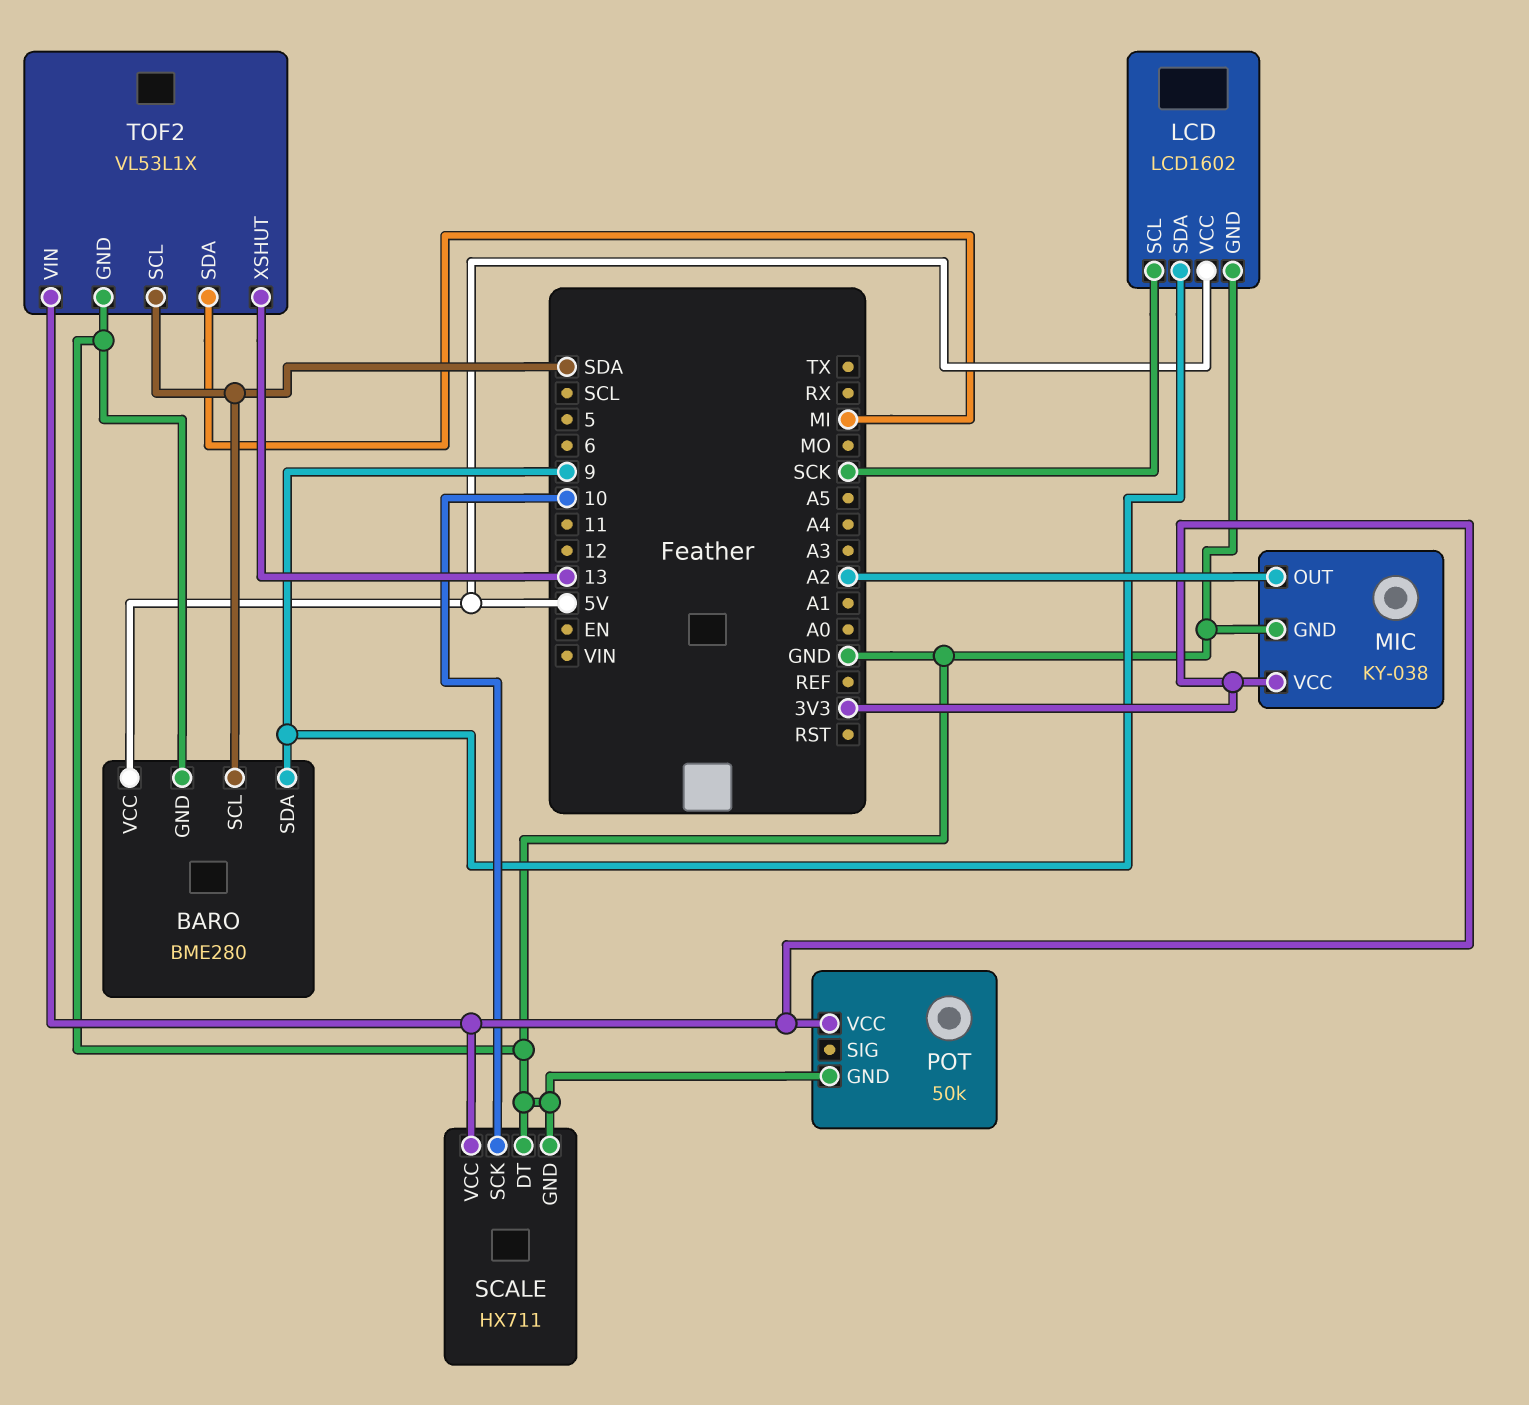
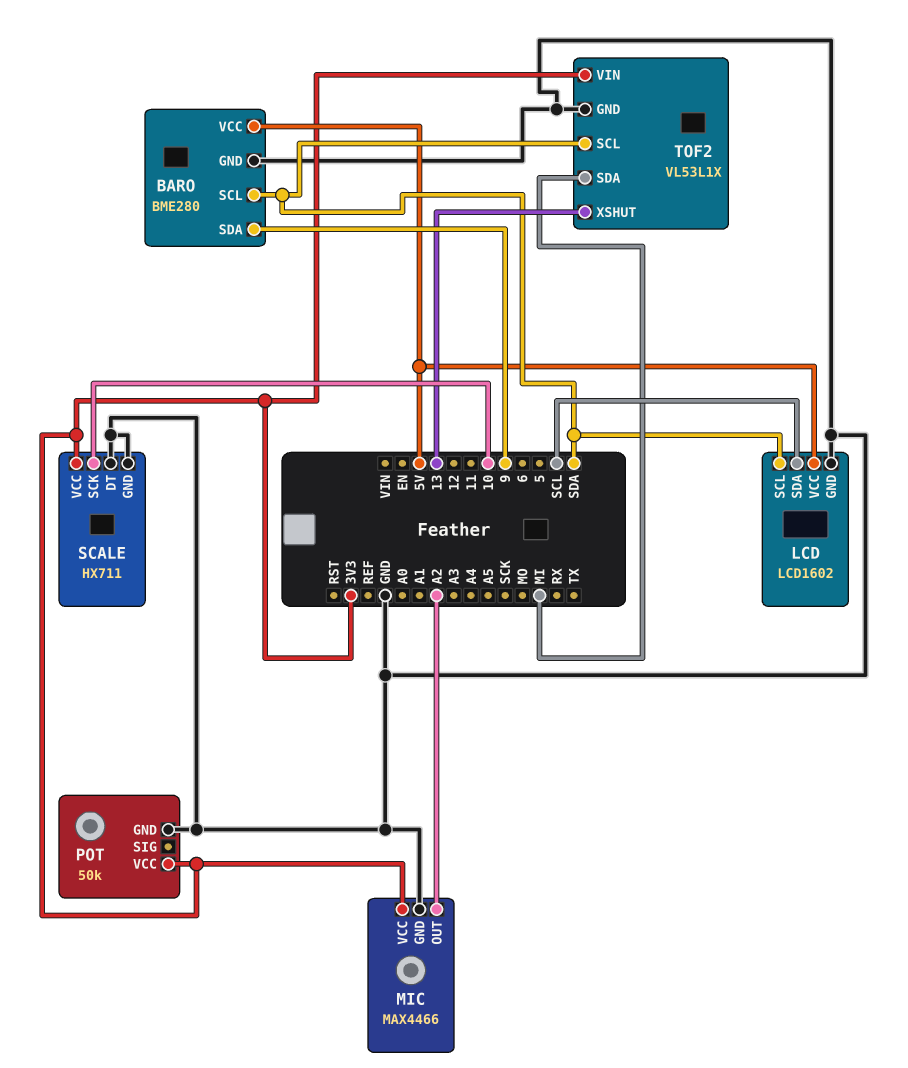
LCD pin SCL: SCK -> SDA
LCD pin SDA: 9 -> SCL
MIC: KY-038 -> MAX4466

